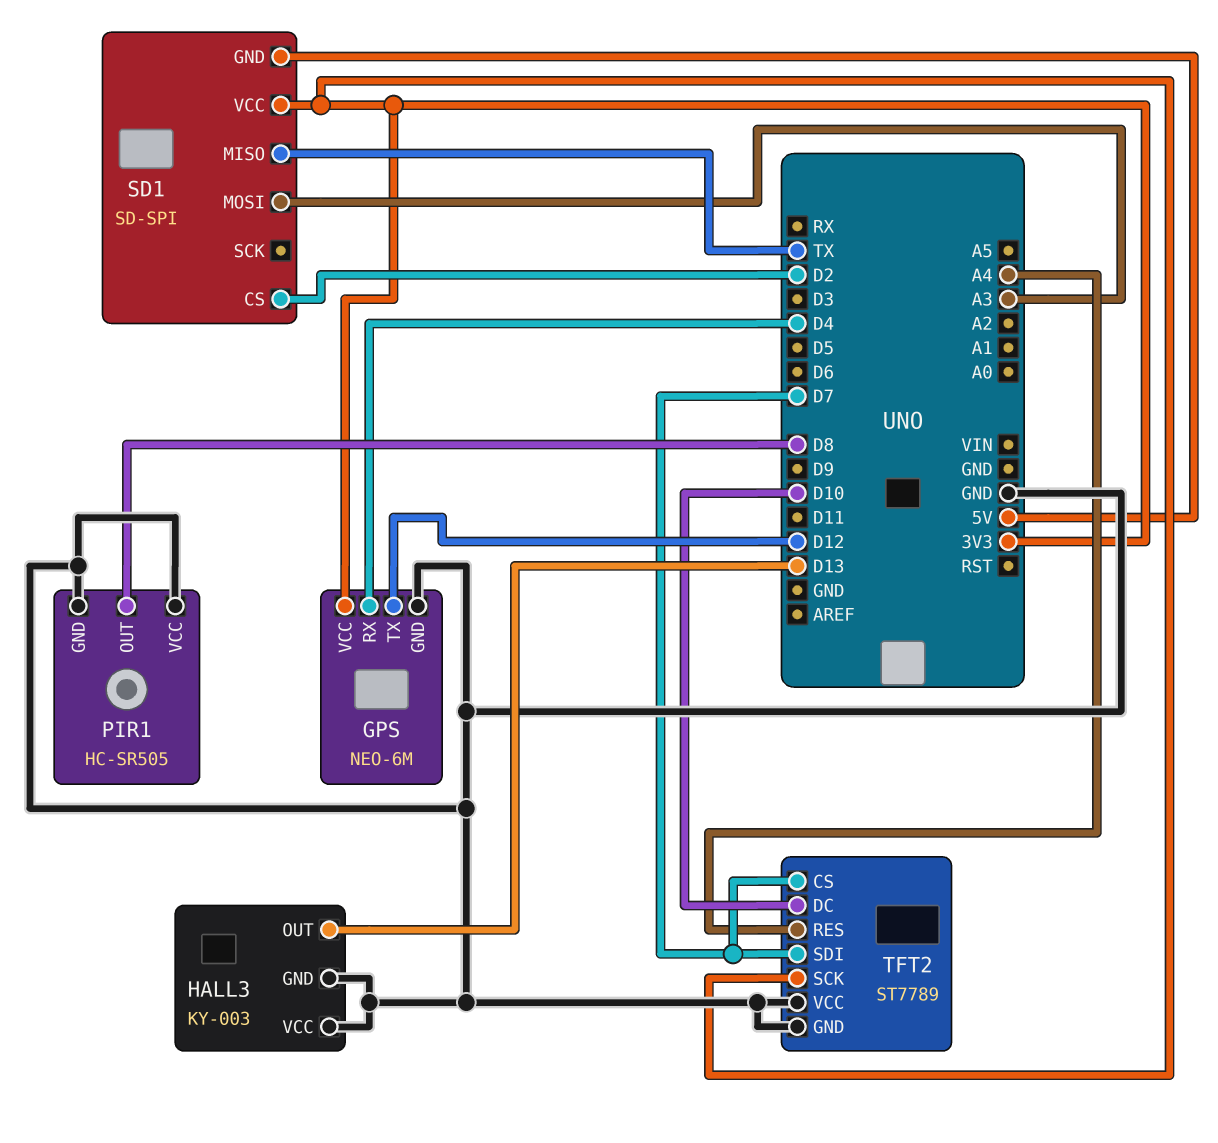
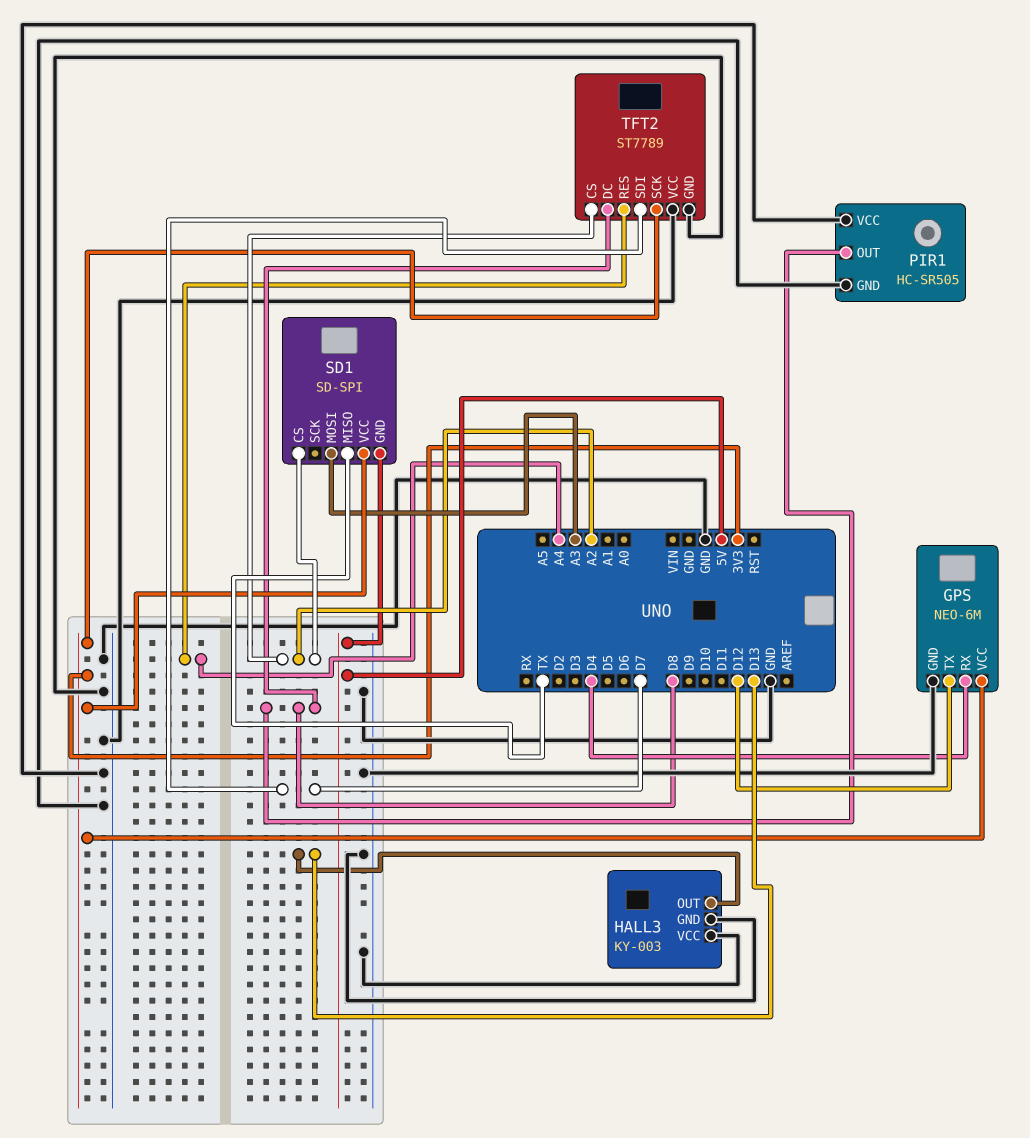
SD1 pin CS: D2 -> A2
TFT2 pin CS: D7 -> A2
TFT2 pin DC: D10 -> D8

